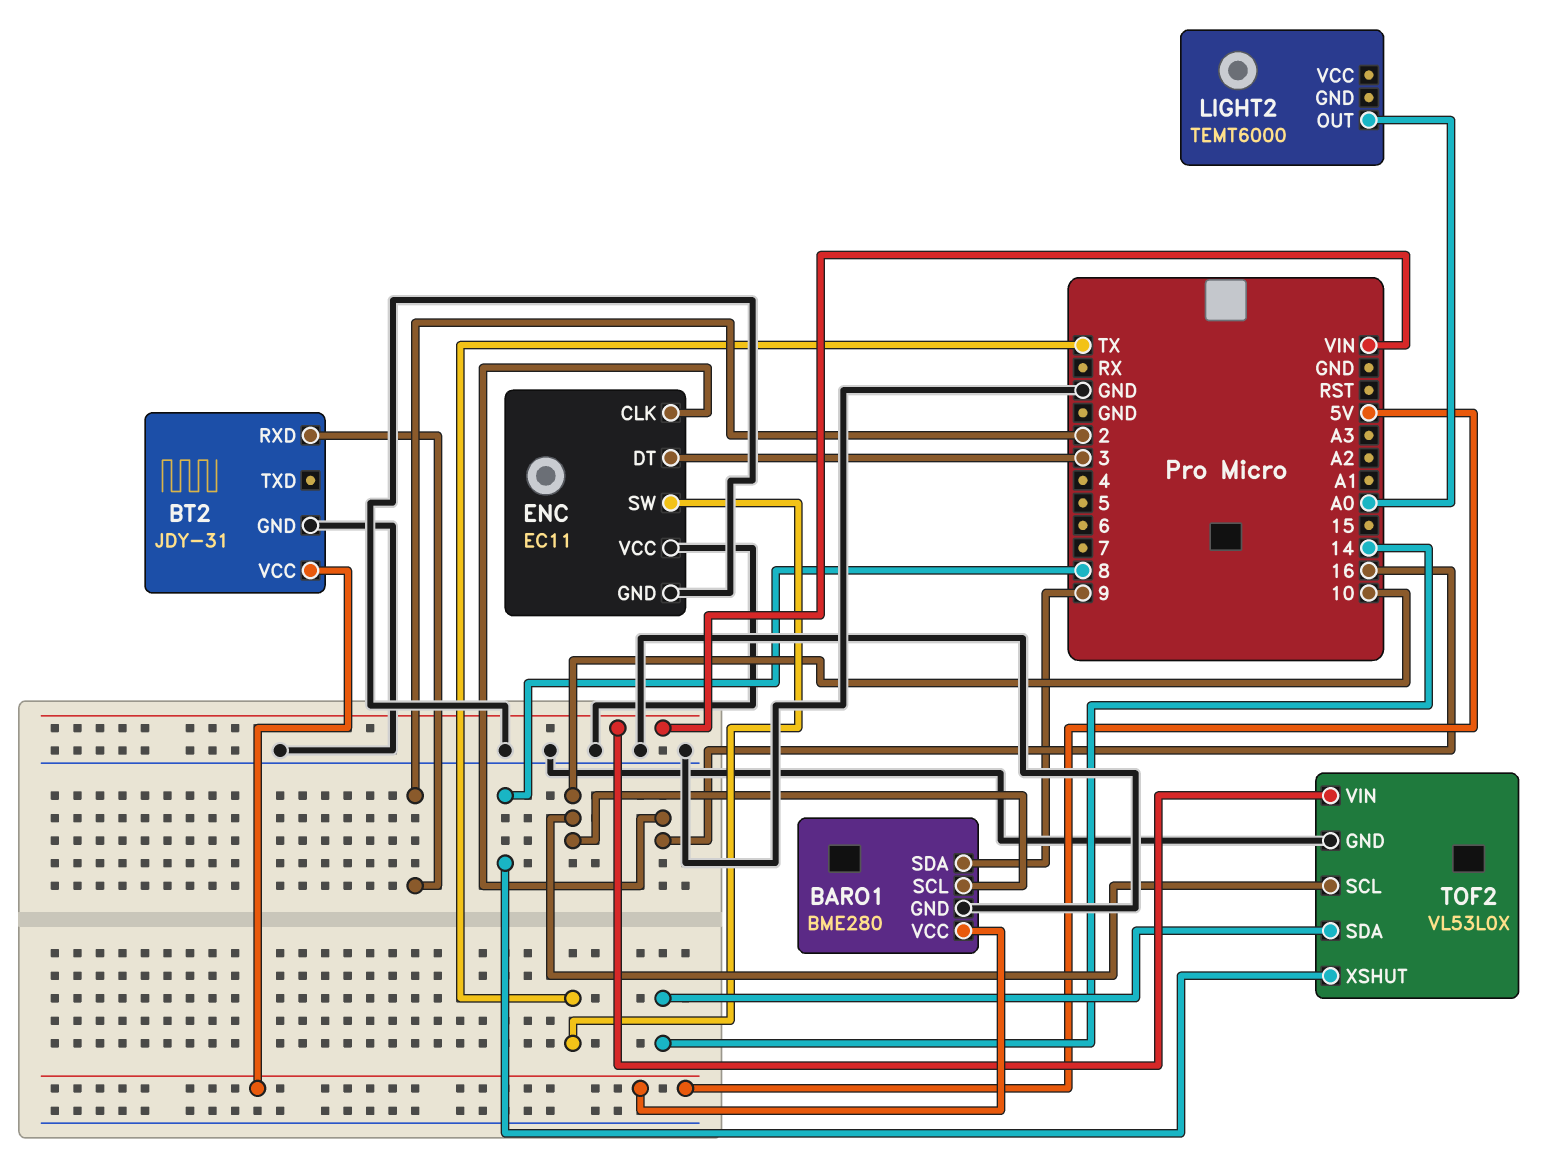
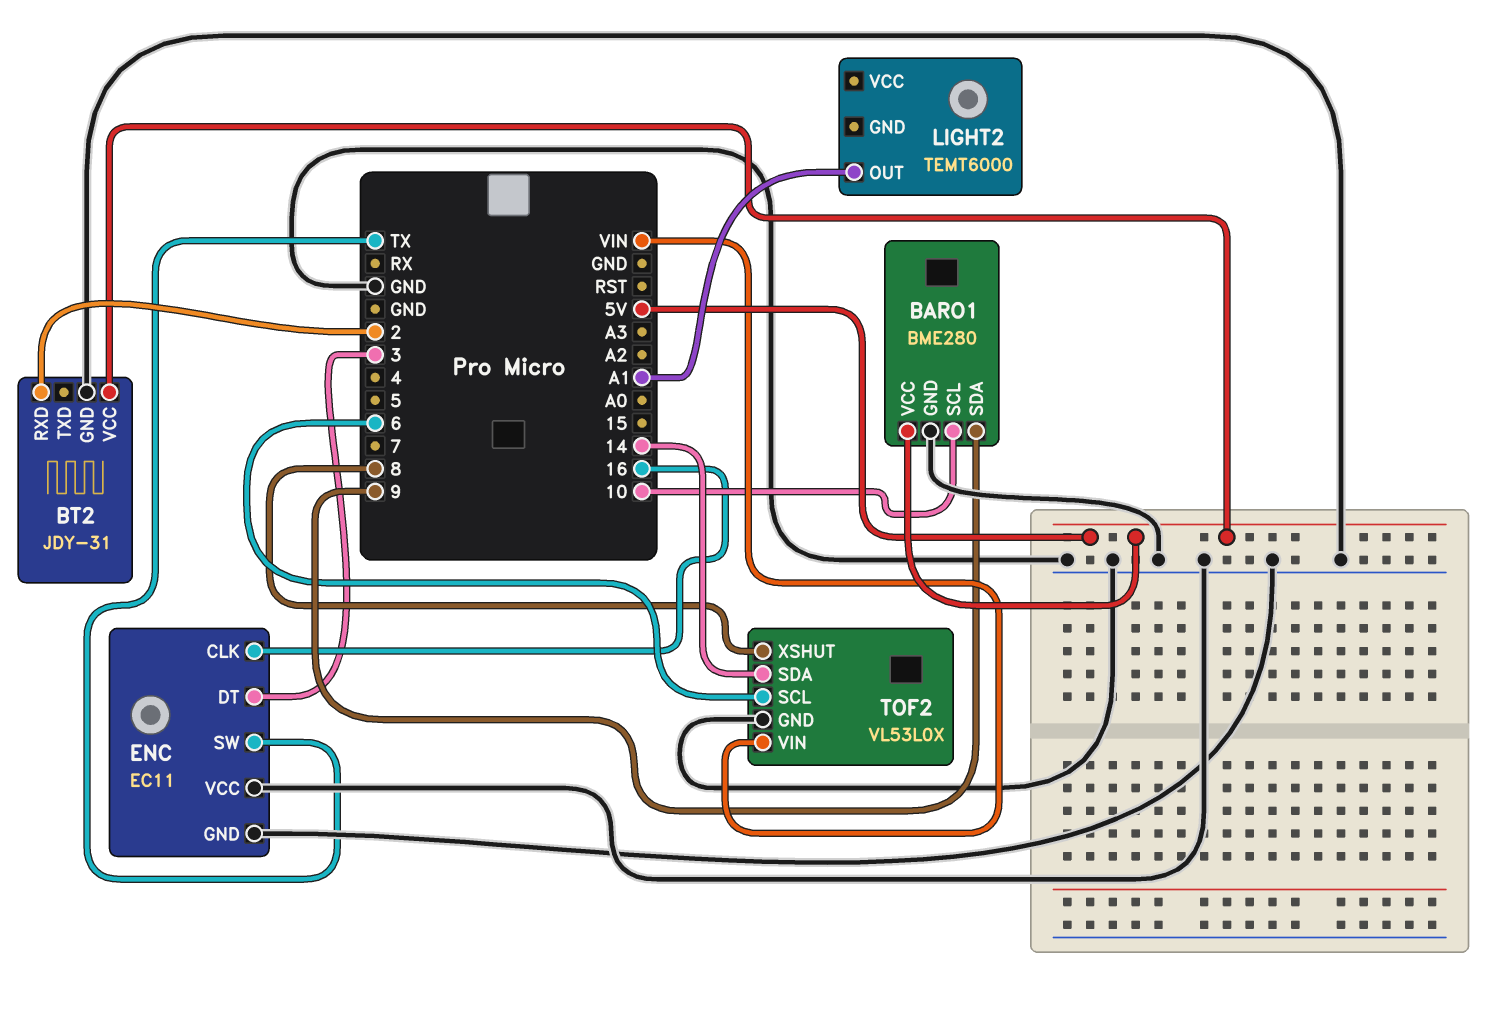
LIGHT2 pin OUT: A0 -> A1
TOF2 pin SCL: 10 -> 6

